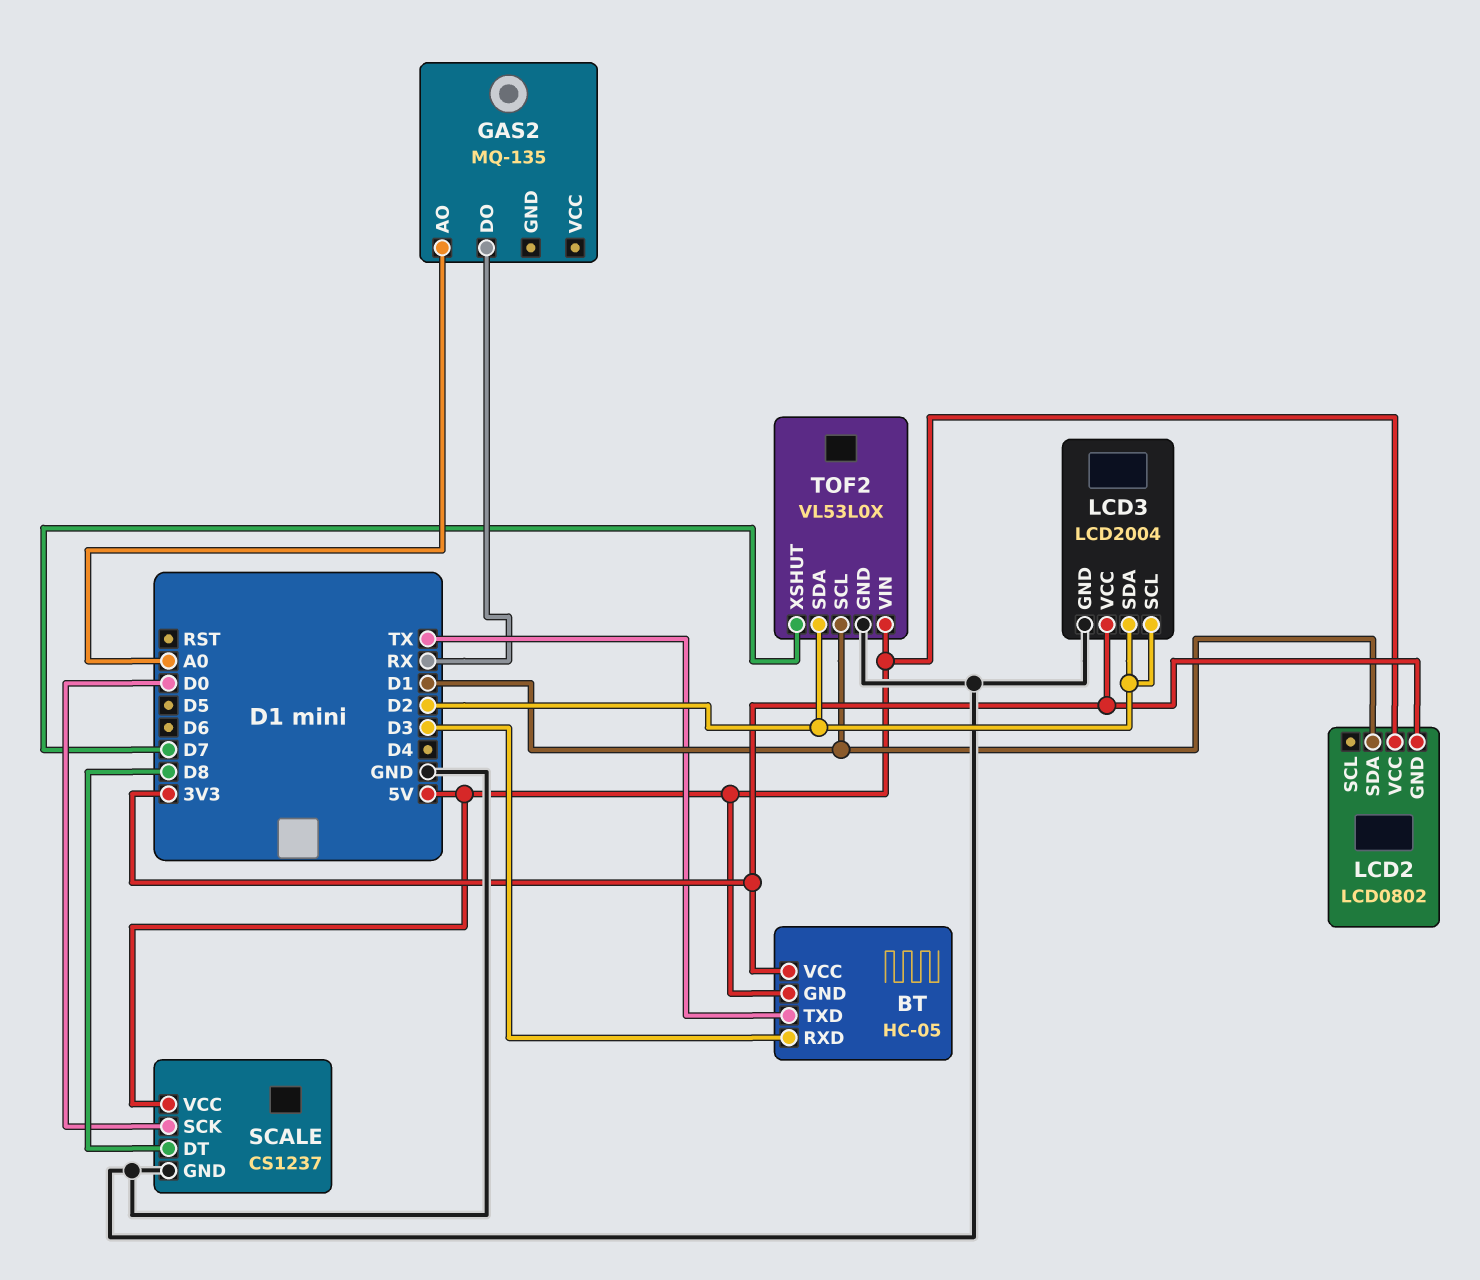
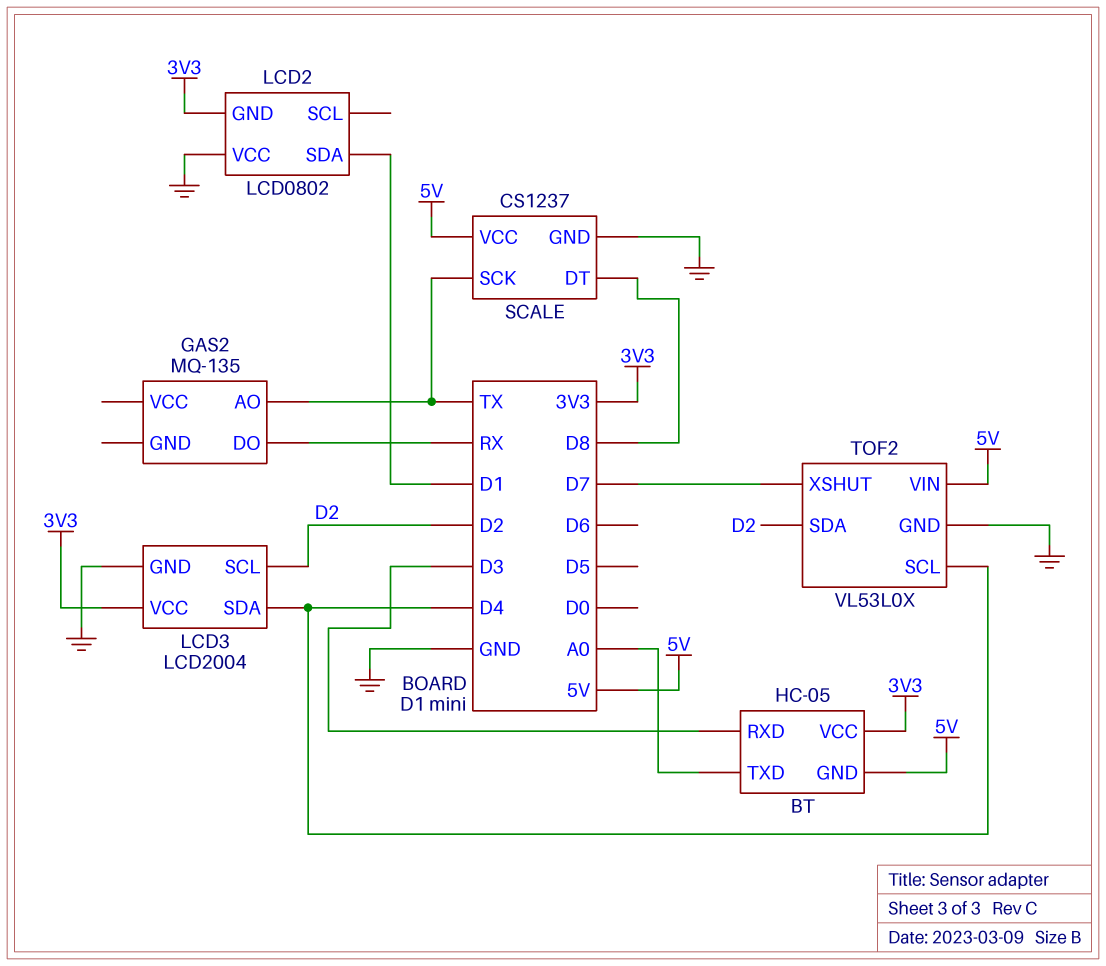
BT pin TXD: TX -> A0
GAS2 pin AO: A0 -> TX
LCD2 pin VCC: 5V -> GND
LCD3 pin SDA: D2 -> D4
SCALE pin SCK: D0 -> TX
TOF2 pin SCL: D1 -> D4

